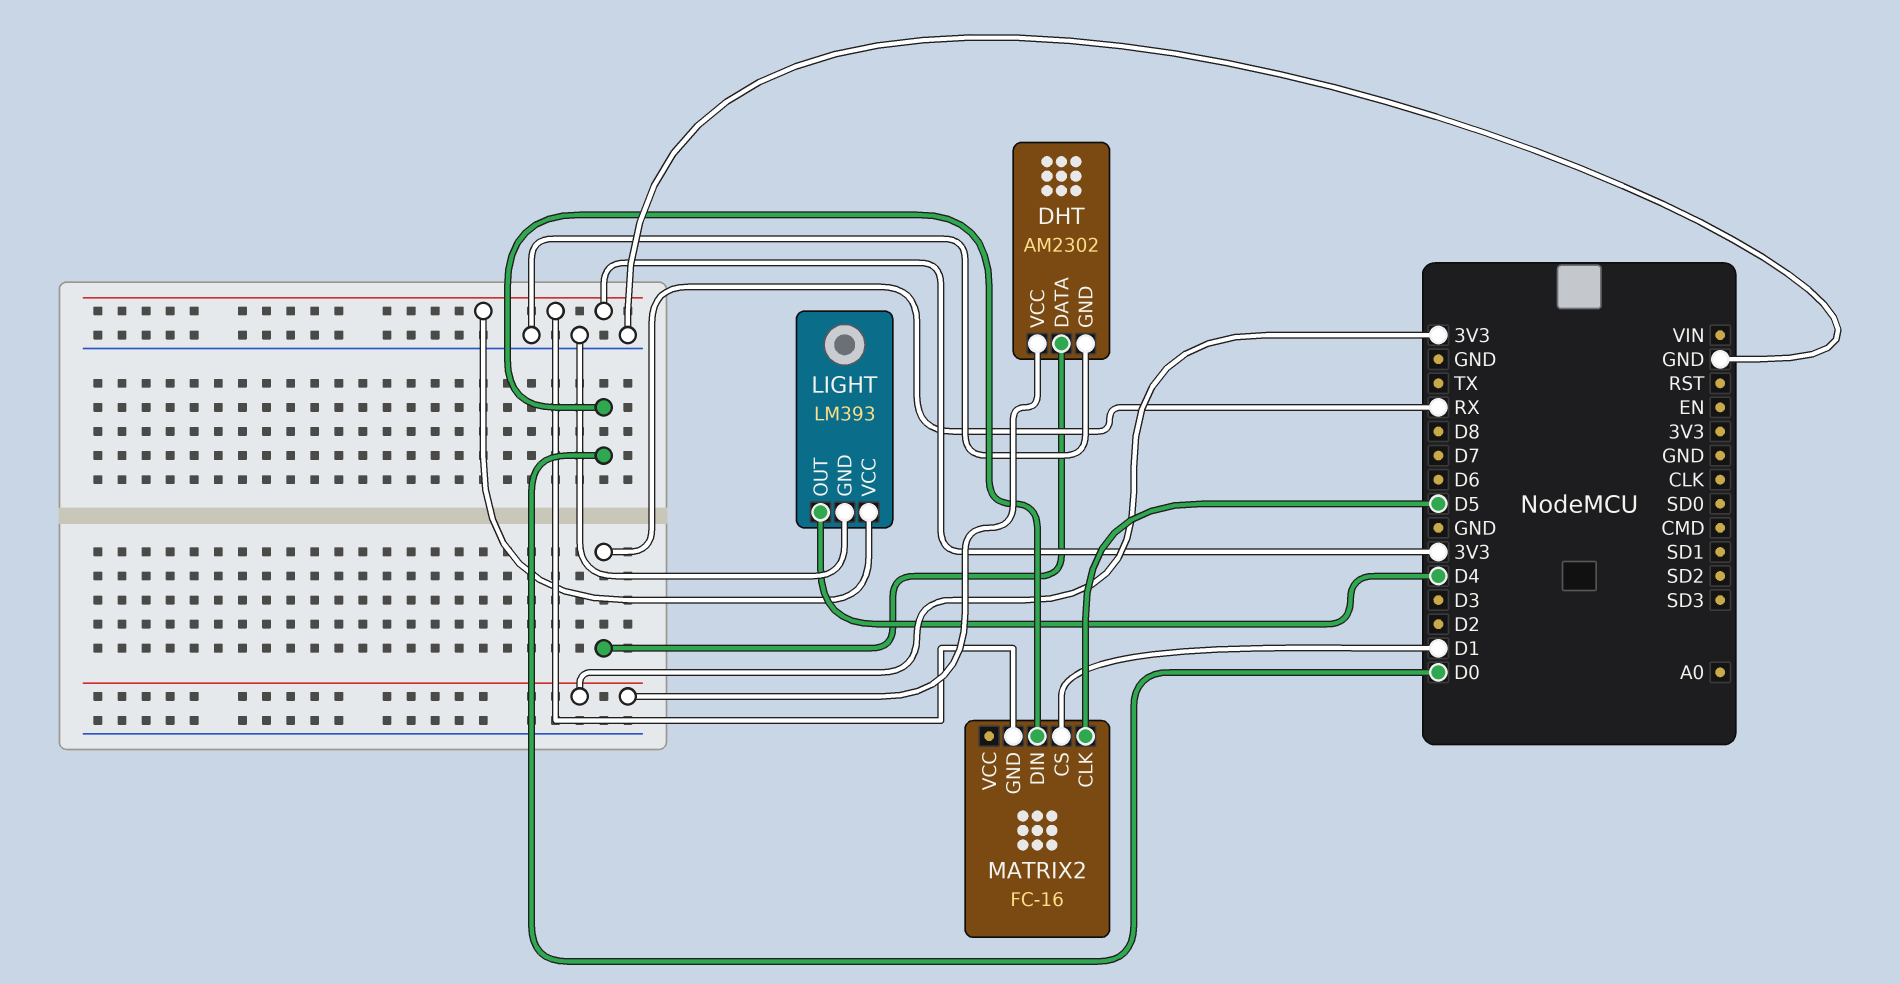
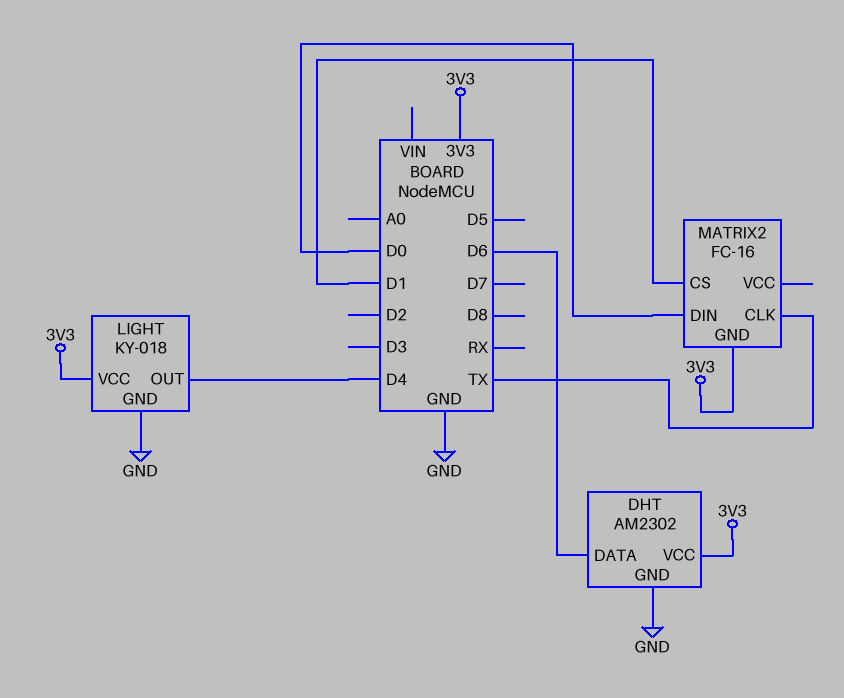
DHT pin DATA: RX -> D6
LIGHT: LM393 -> KY-018
MATRIX2 pin CLK: D5 -> TX

